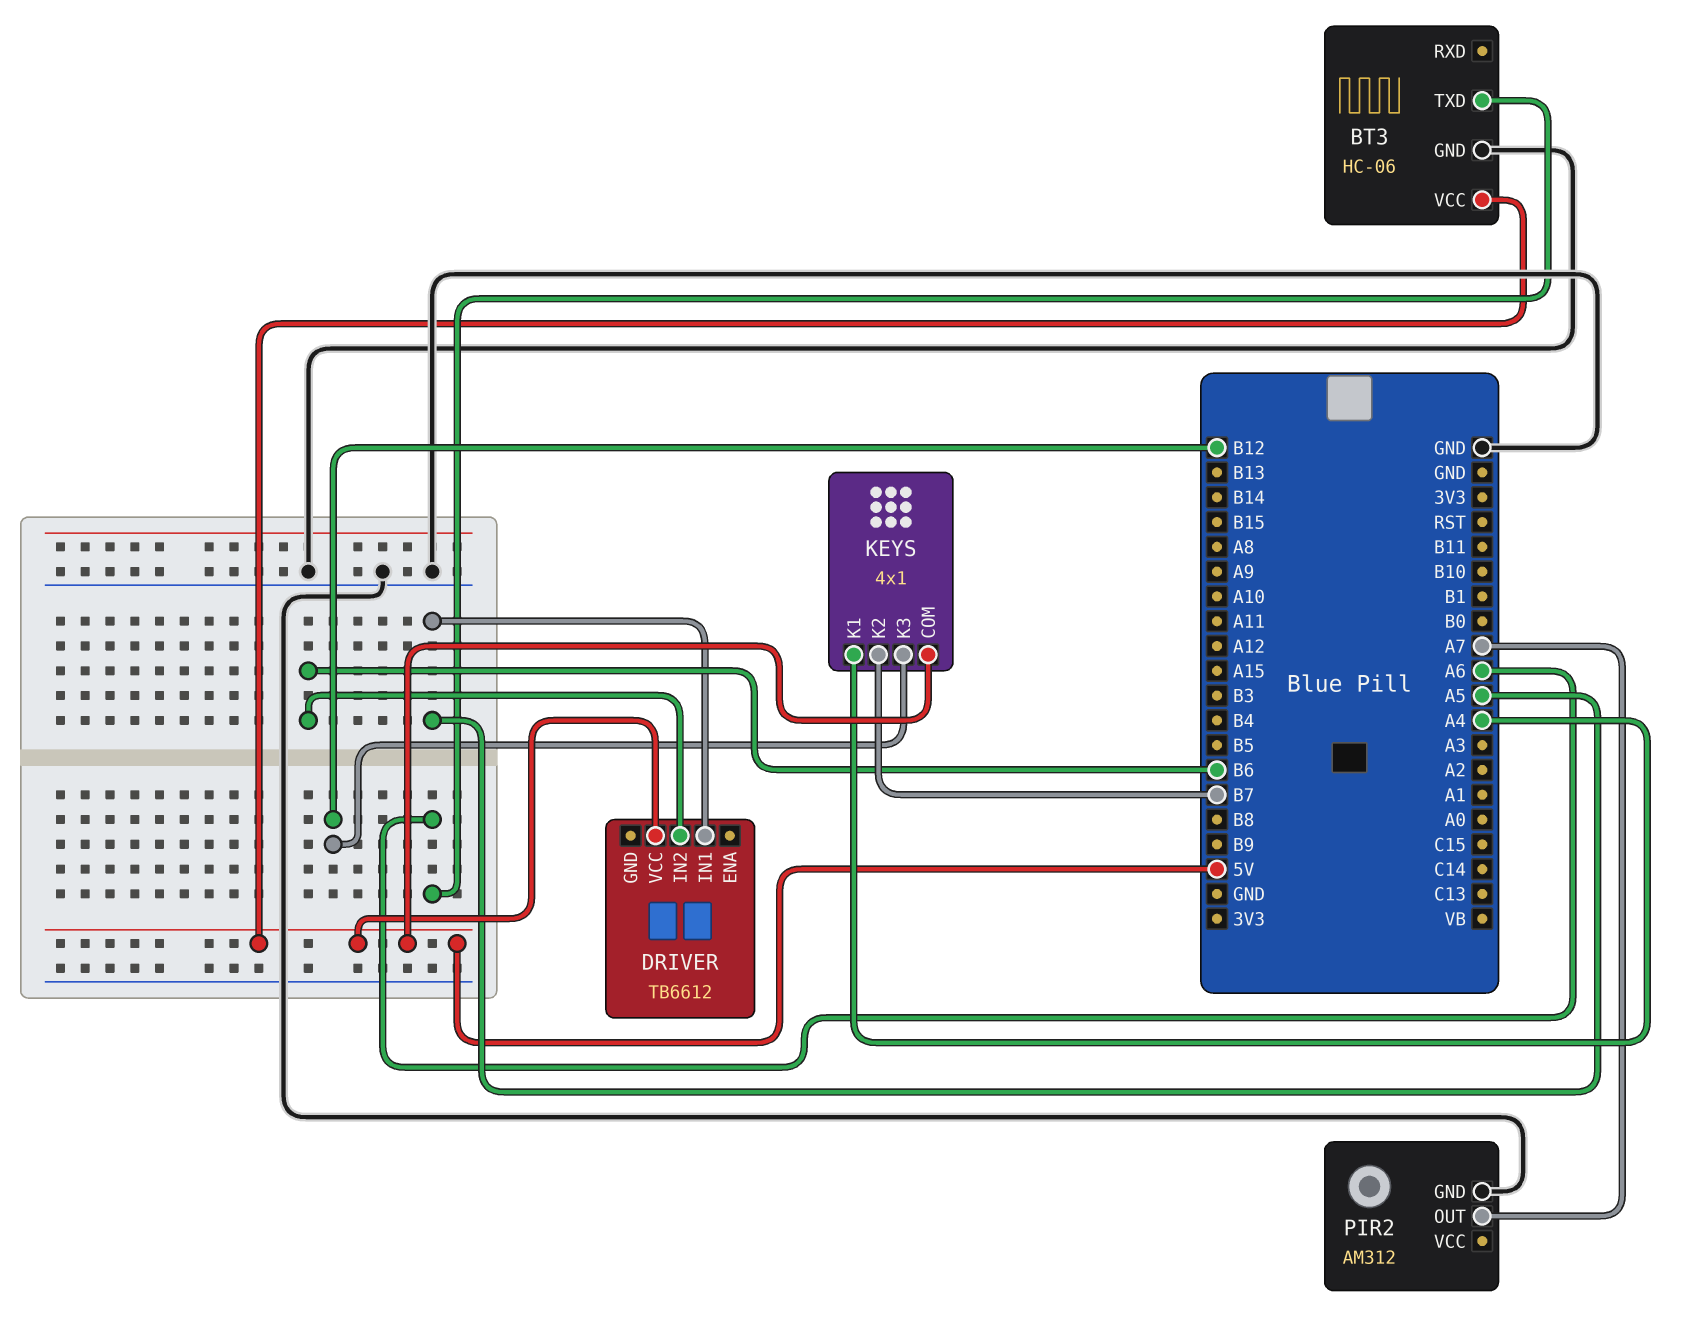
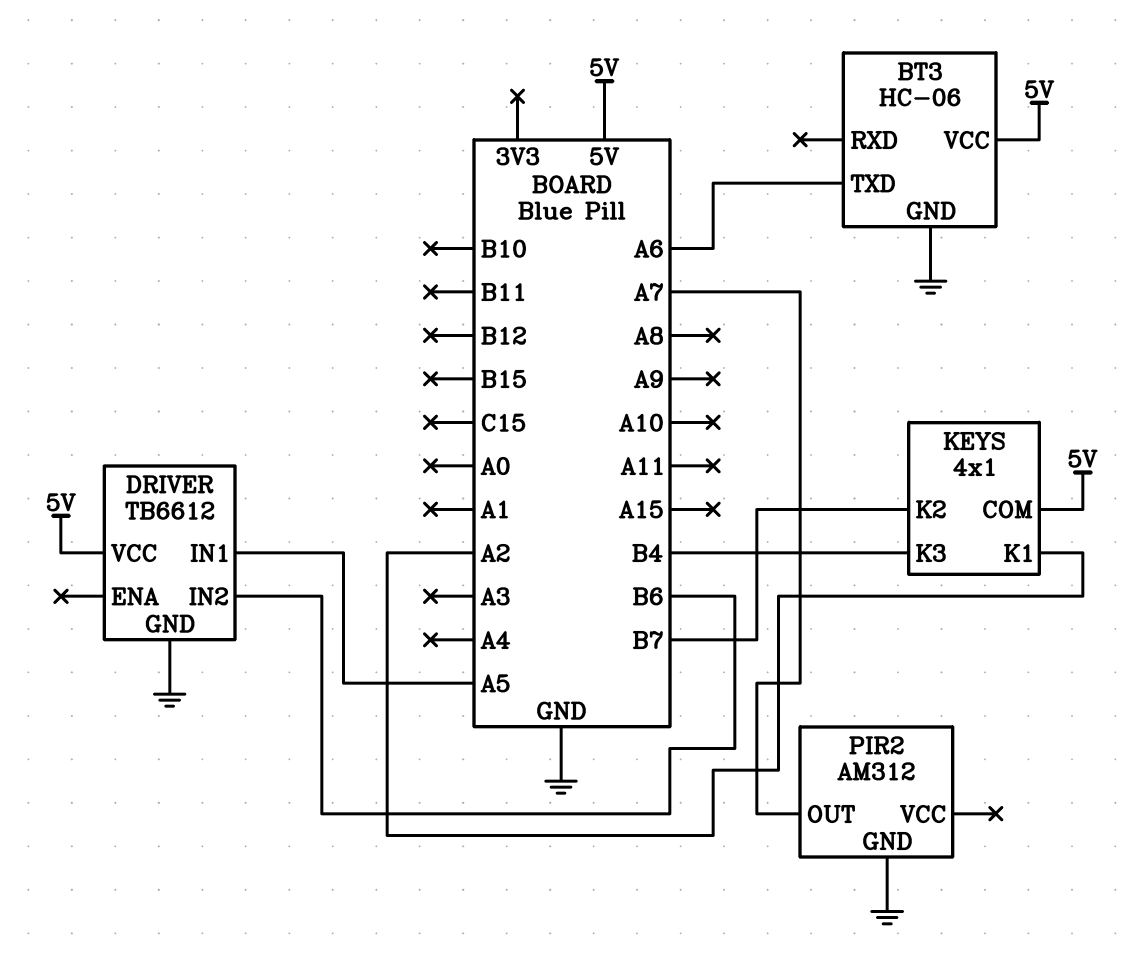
DRIVER pin GND: none -> GND
KEYS pin K1: A4 -> A2
KEYS pin K3: B12 -> B4

